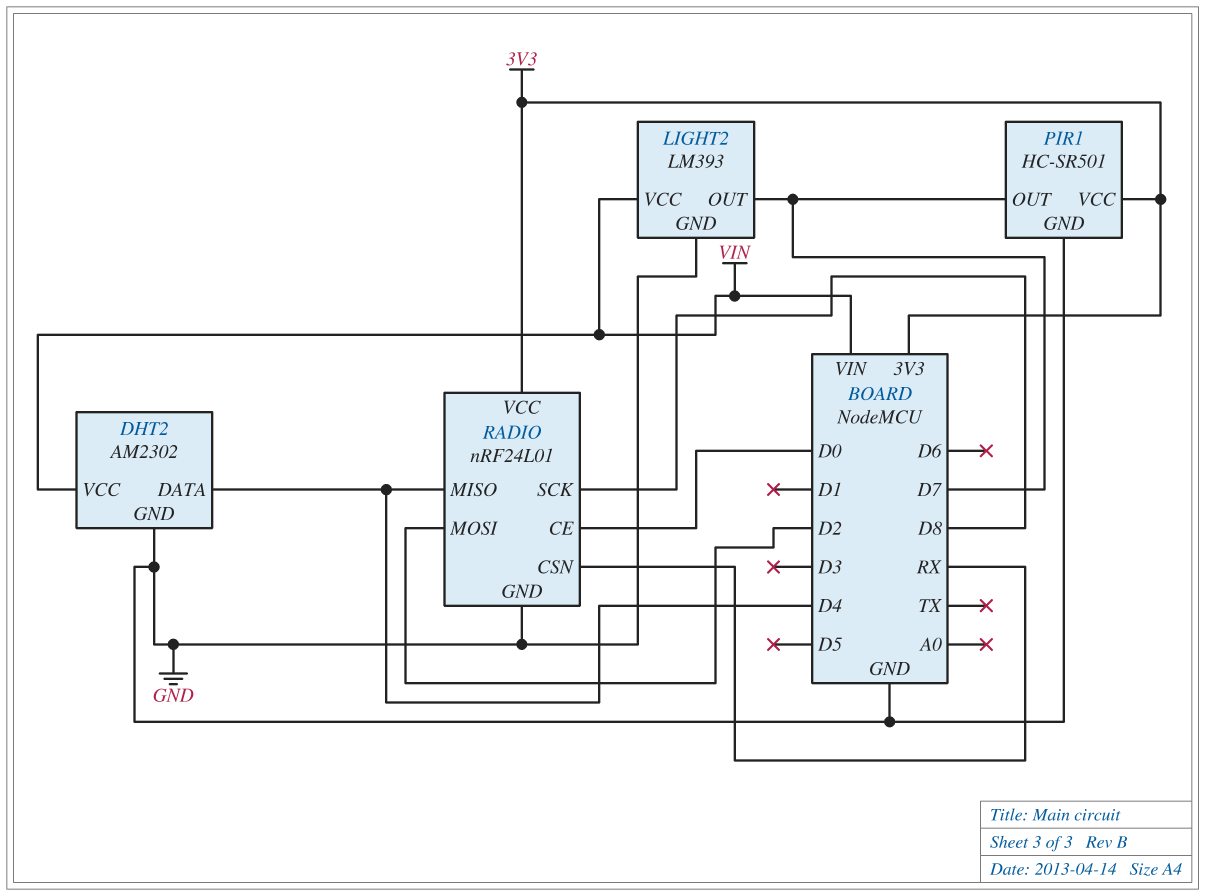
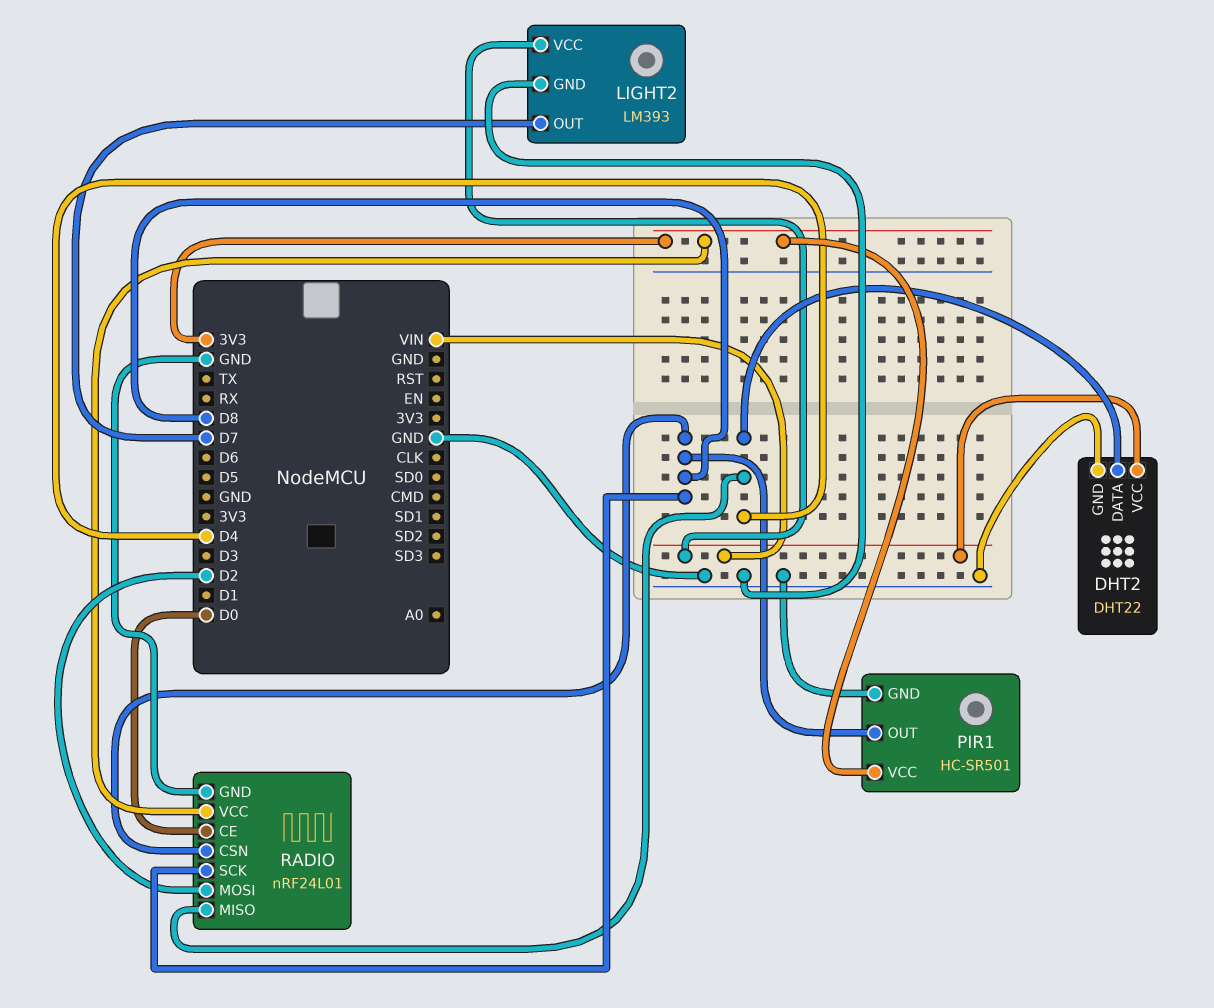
DHT2: AM2302 -> DHT22
PIR1 pin OUT: D7 -> D8
RADIO pin CSN: RX -> D8

